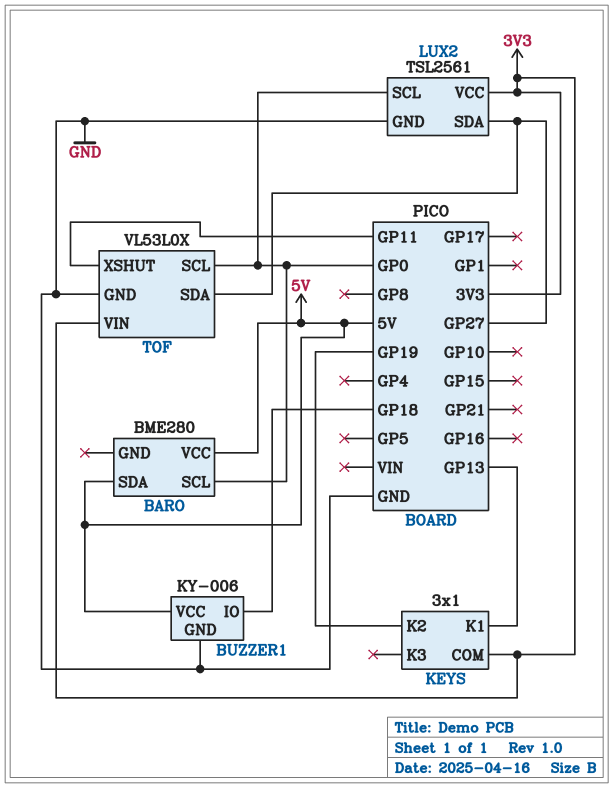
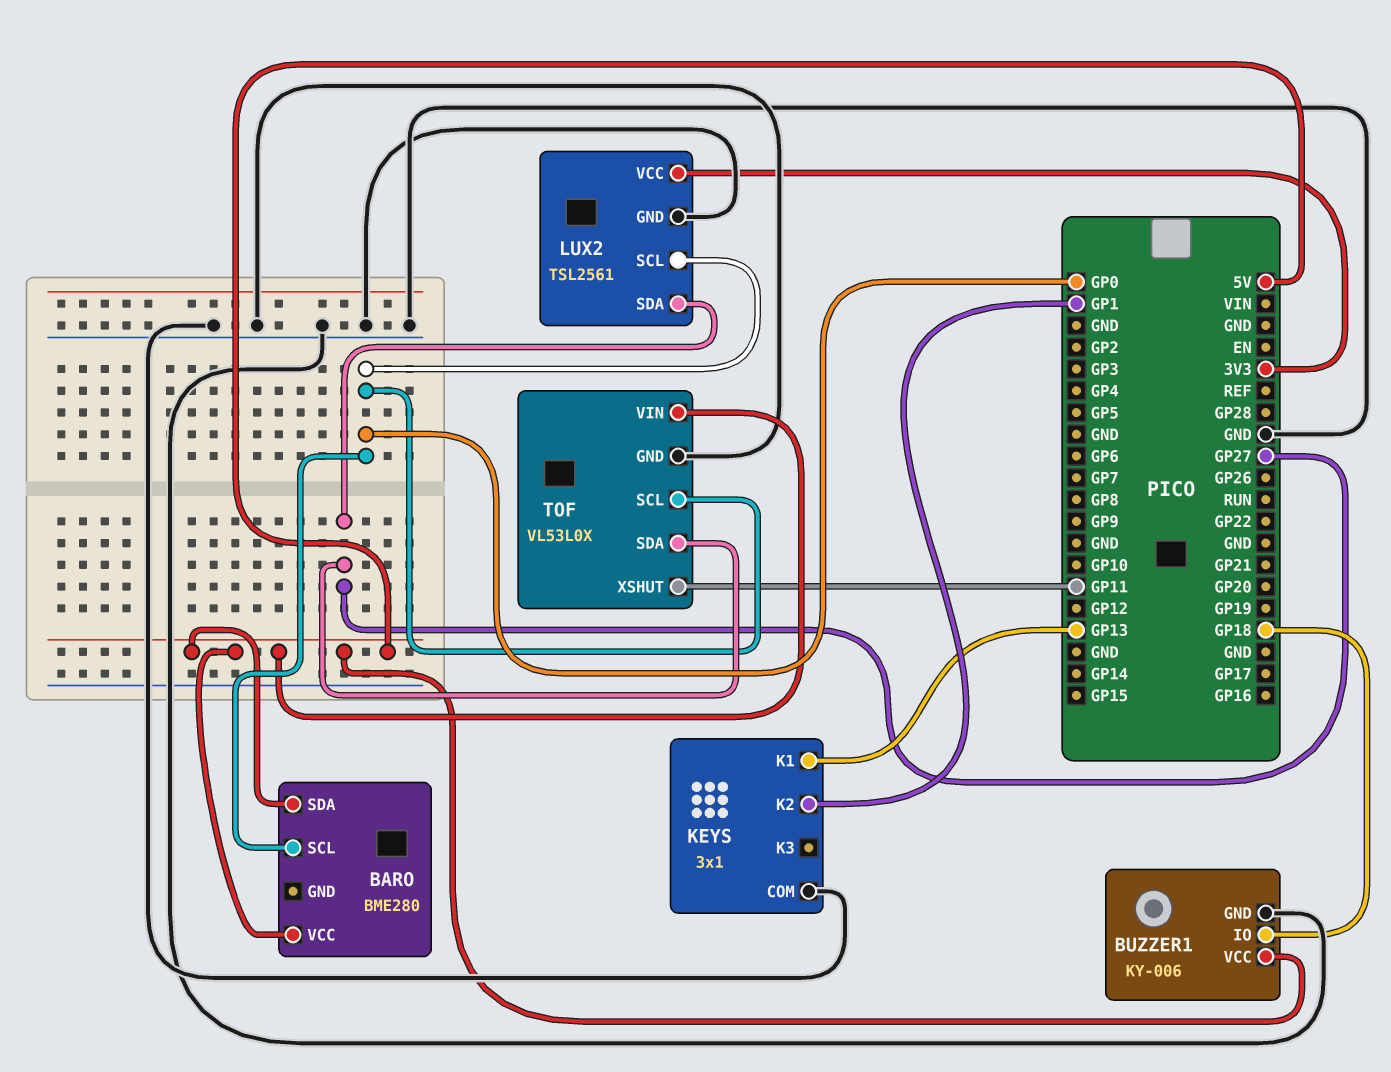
KEYS pin COM: 3V3 -> GND
KEYS pin K2: GP19 -> GP1
TOF pin VIN: 3V3 -> 5V

